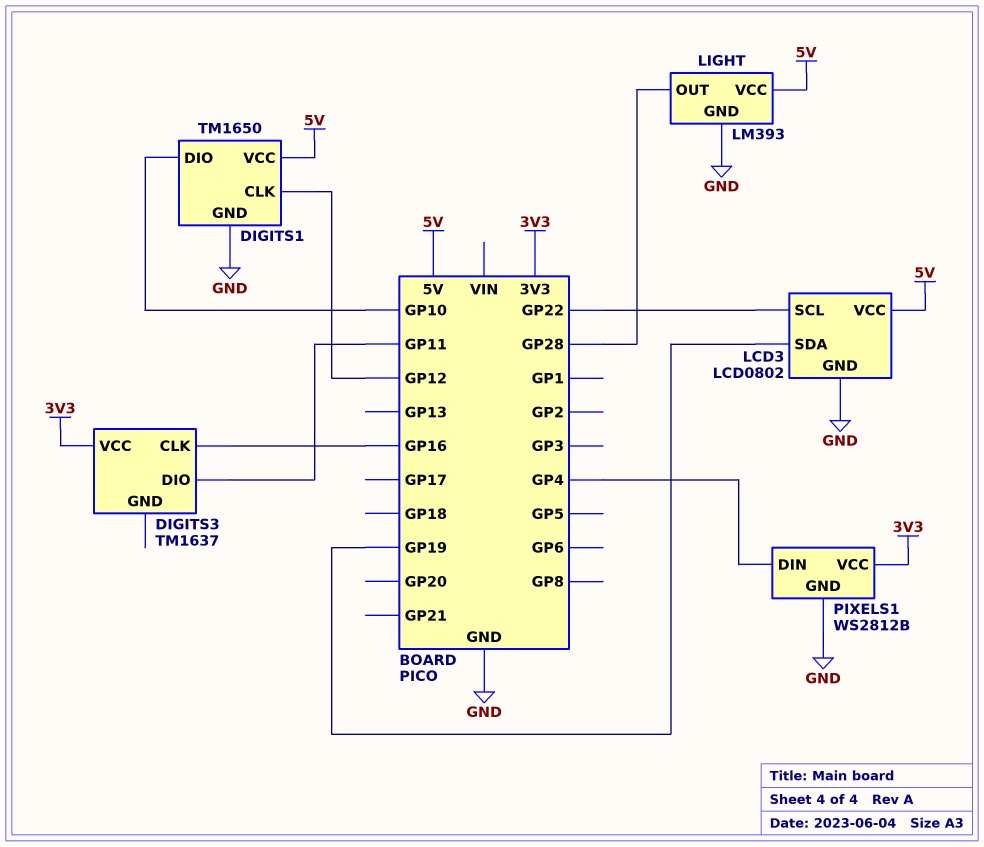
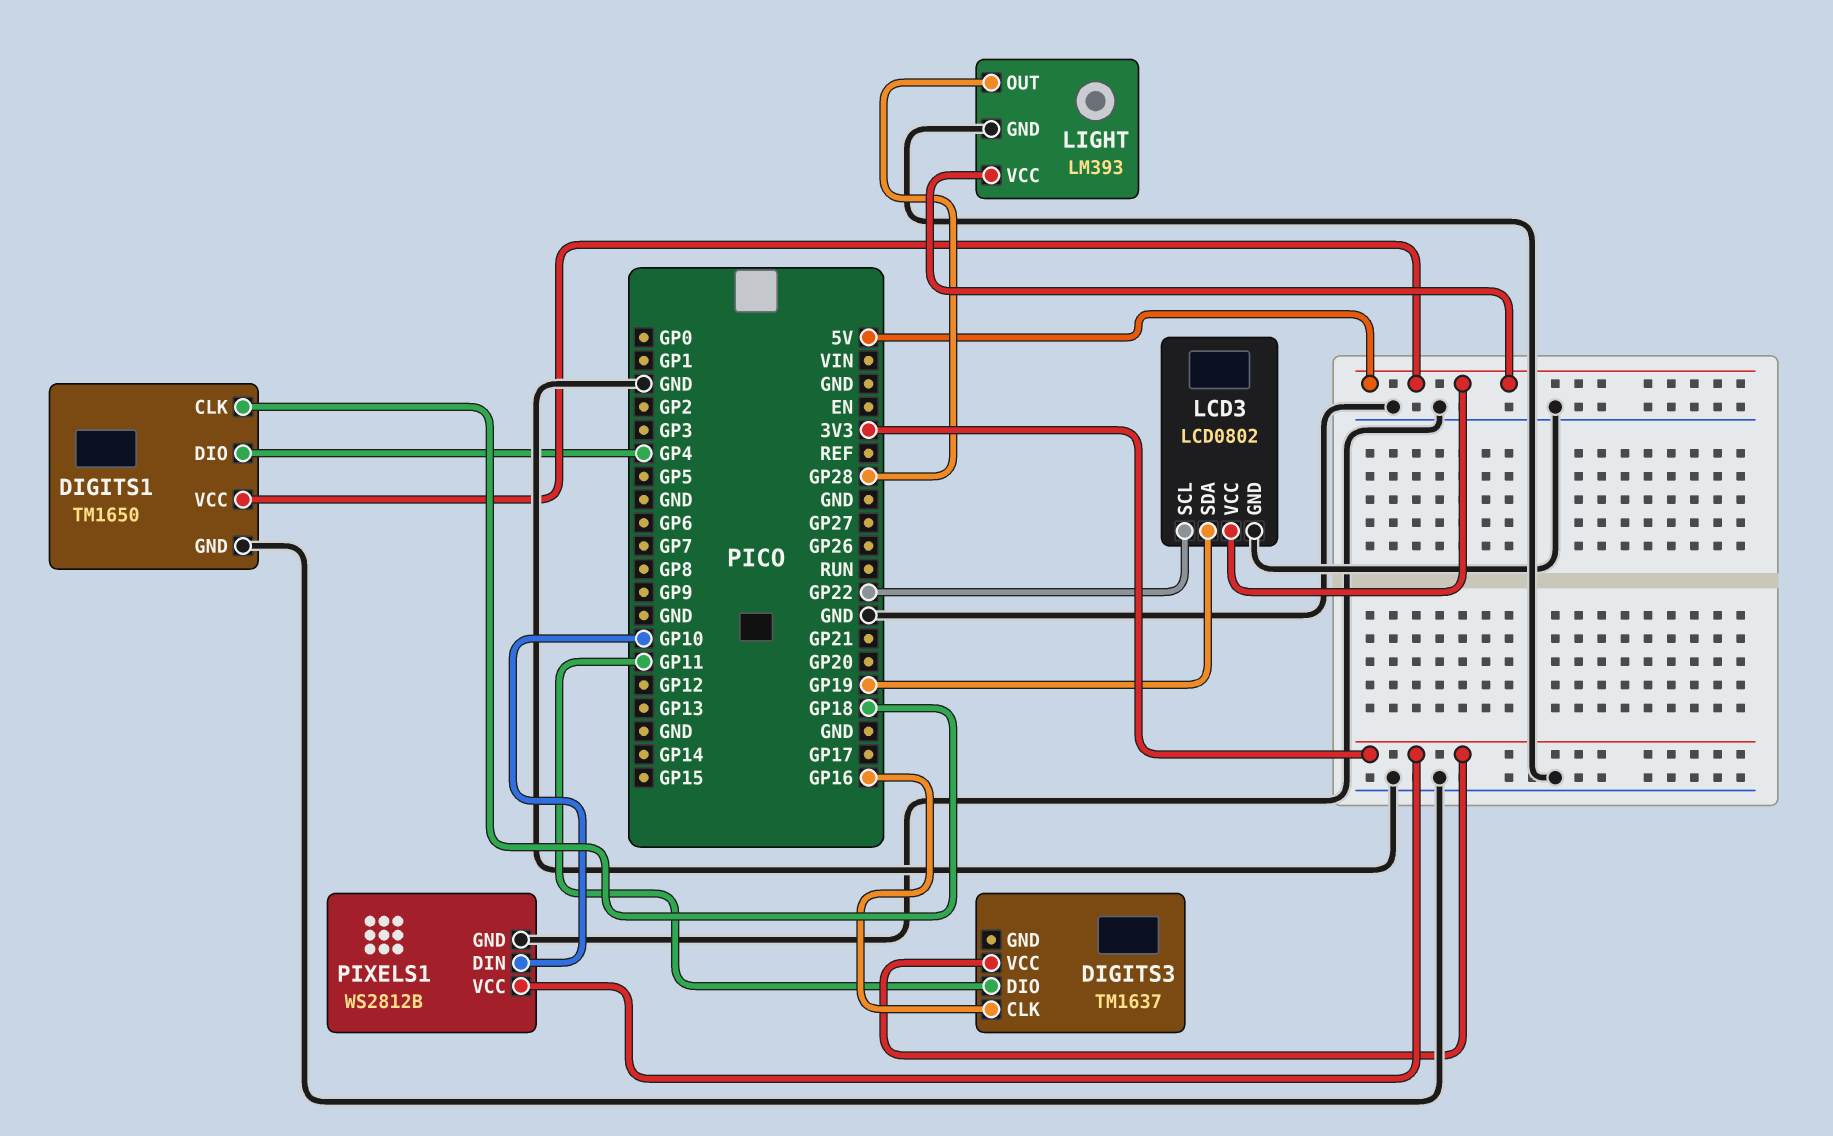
DIGITS1 pin CLK: GP12 -> GP18
DIGITS1 pin DIO: GP10 -> GP4
PIXELS1 pin DIN: GP4 -> GP10

